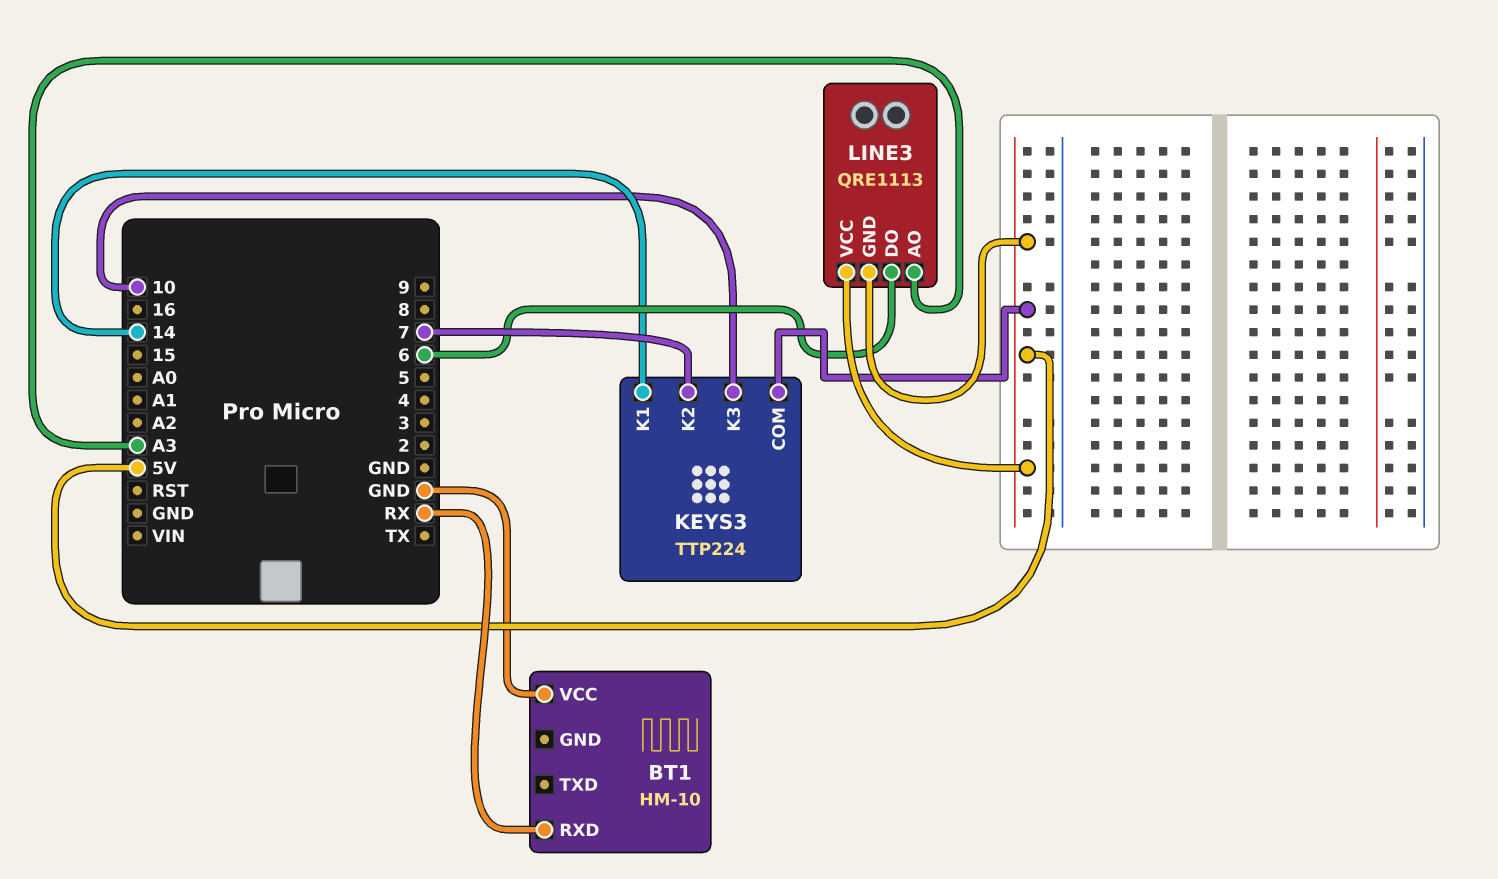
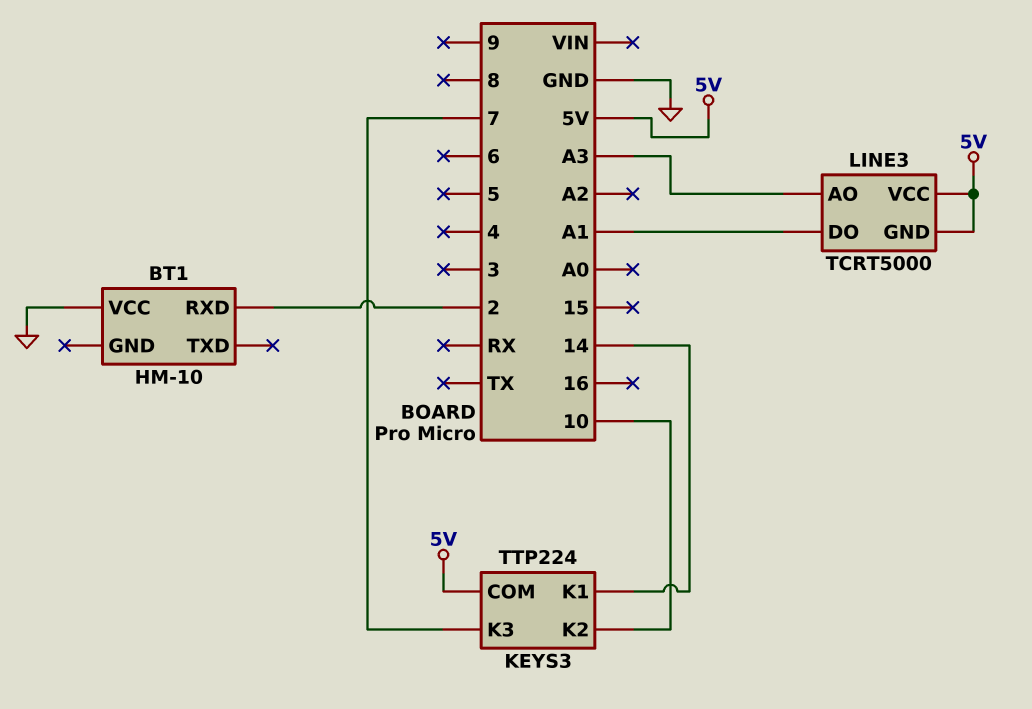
BT1 pin RXD: RX -> 2
KEYS3 pin K2: 7 -> 10
KEYS3 pin K3: 10 -> 7
LINE3: QRE1113 -> TCRT5000
LINE3 pin DO: 6 -> A1

